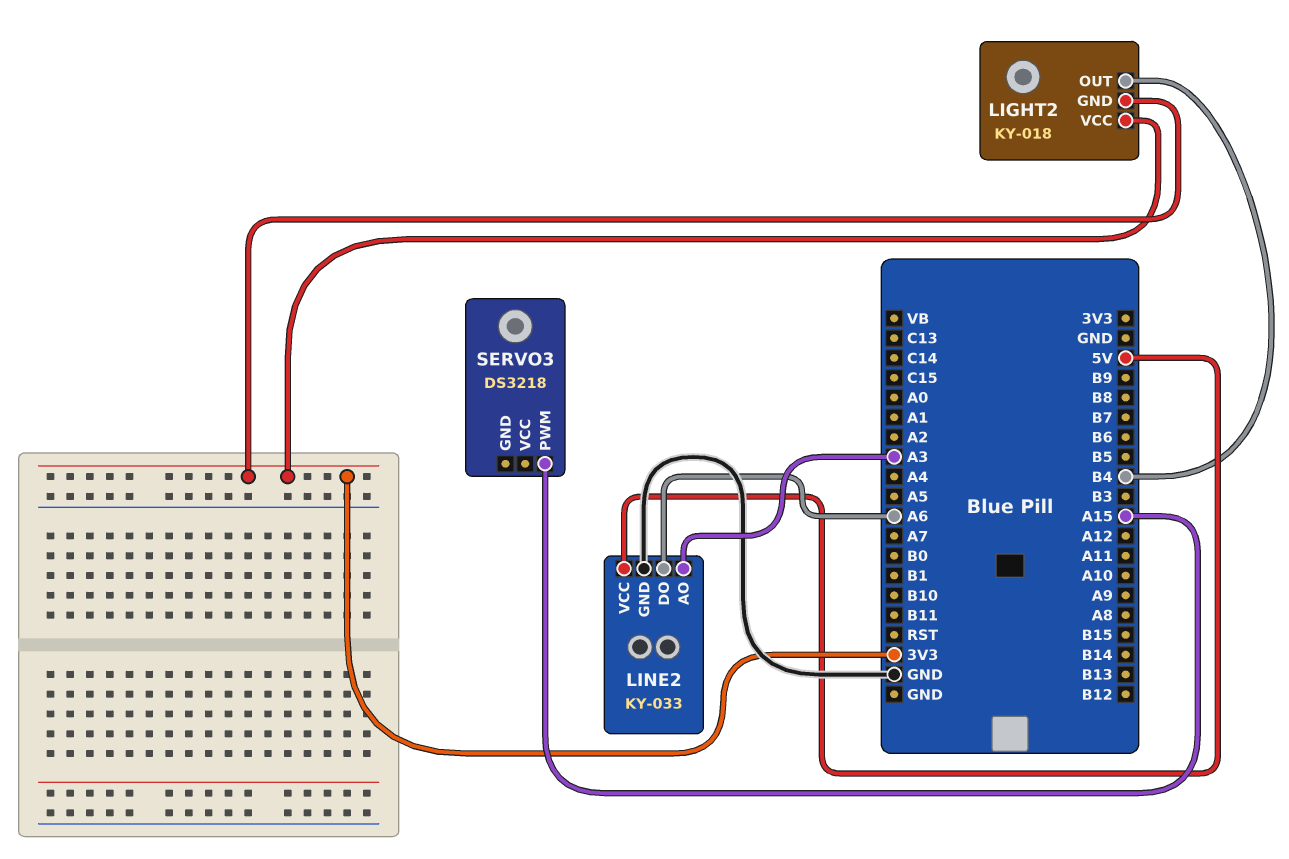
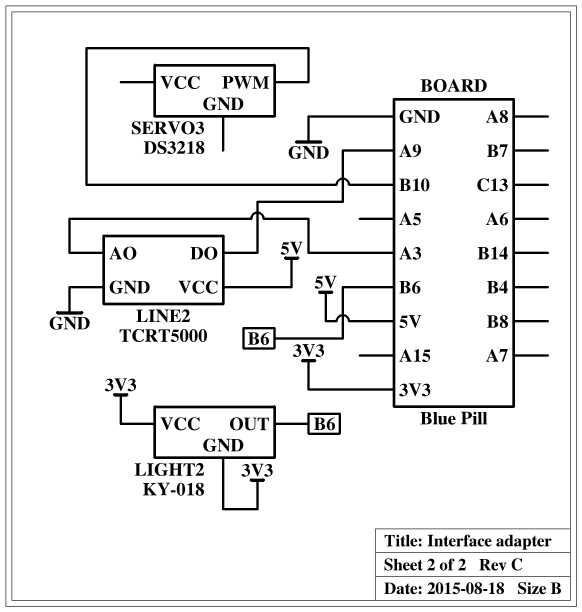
LIGHT2 pin OUT: B4 -> B6
LINE2: KY-033 -> TCRT5000
LINE2 pin DO: A6 -> A9
SERVO3 pin PWM: A15 -> B10

